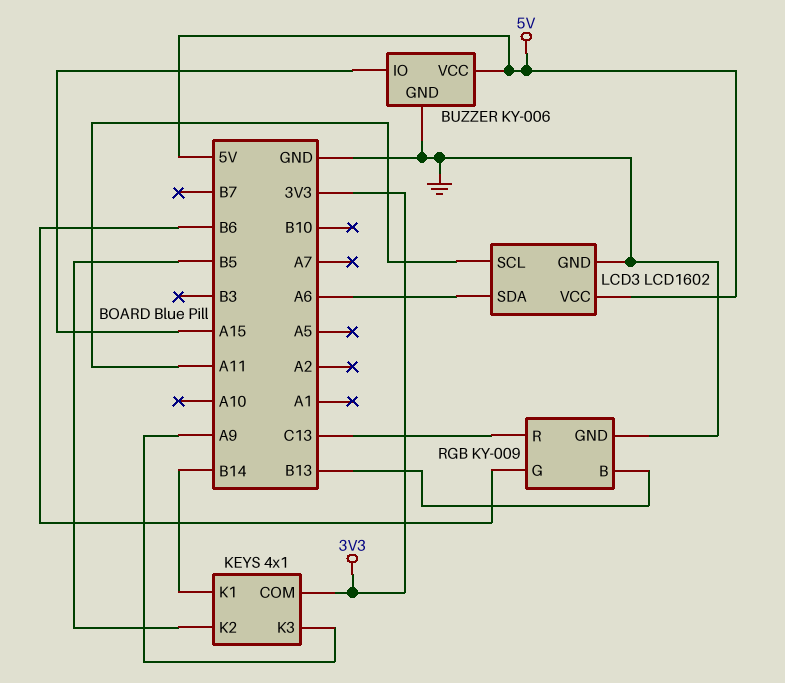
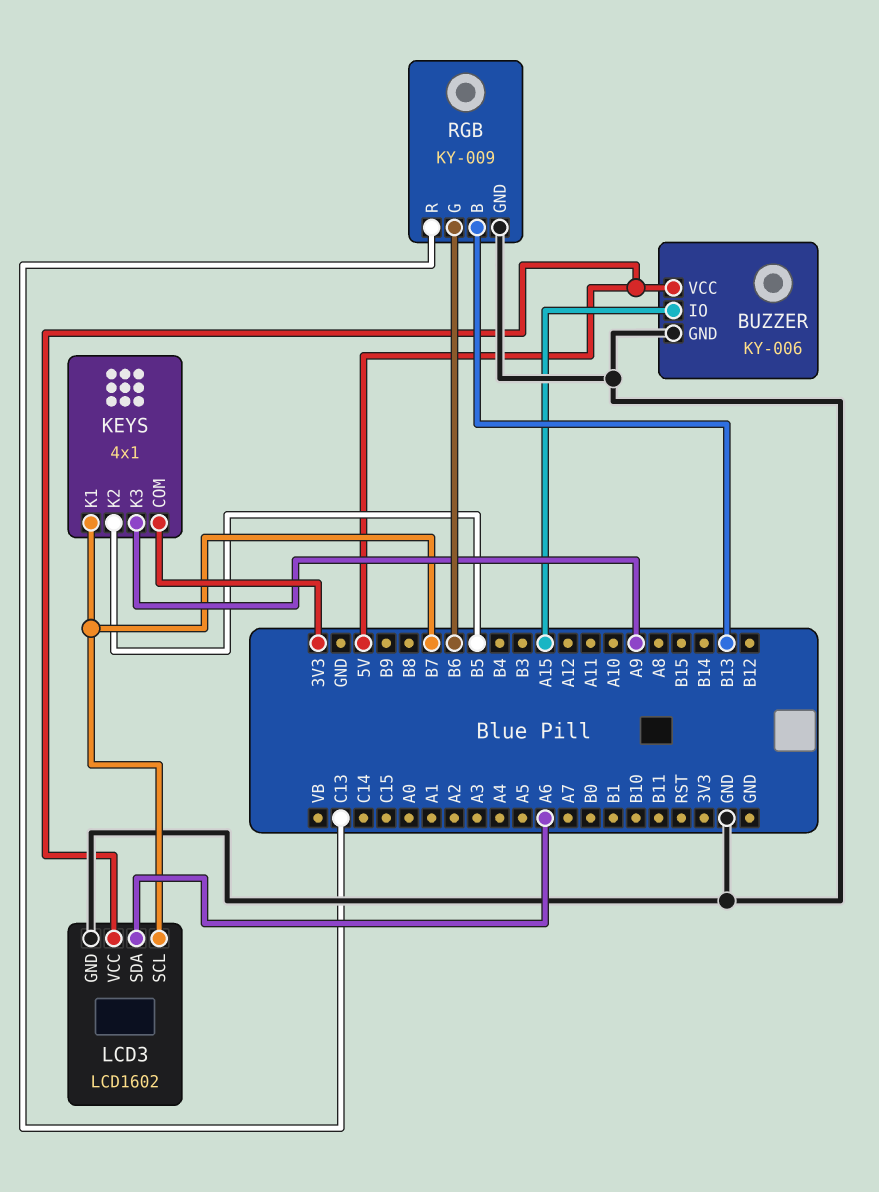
KEYS pin K1: B14 -> B7
LCD3 pin SCL: A11 -> B7

